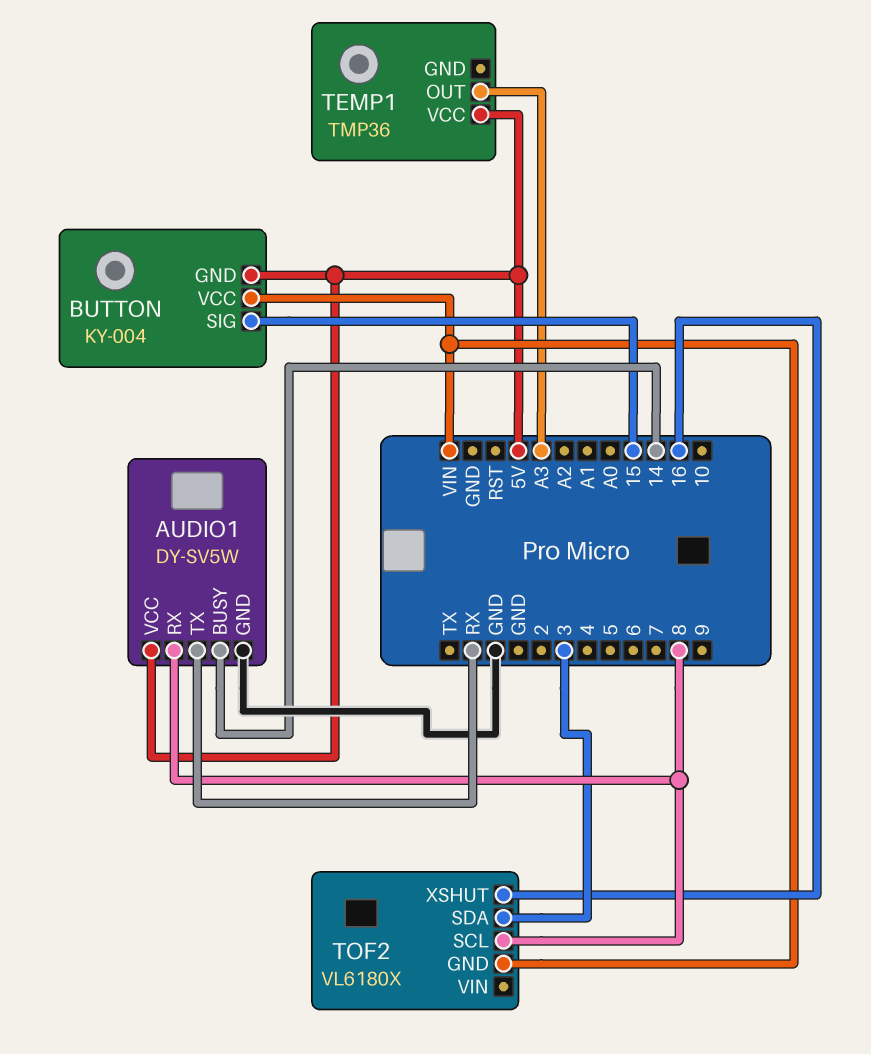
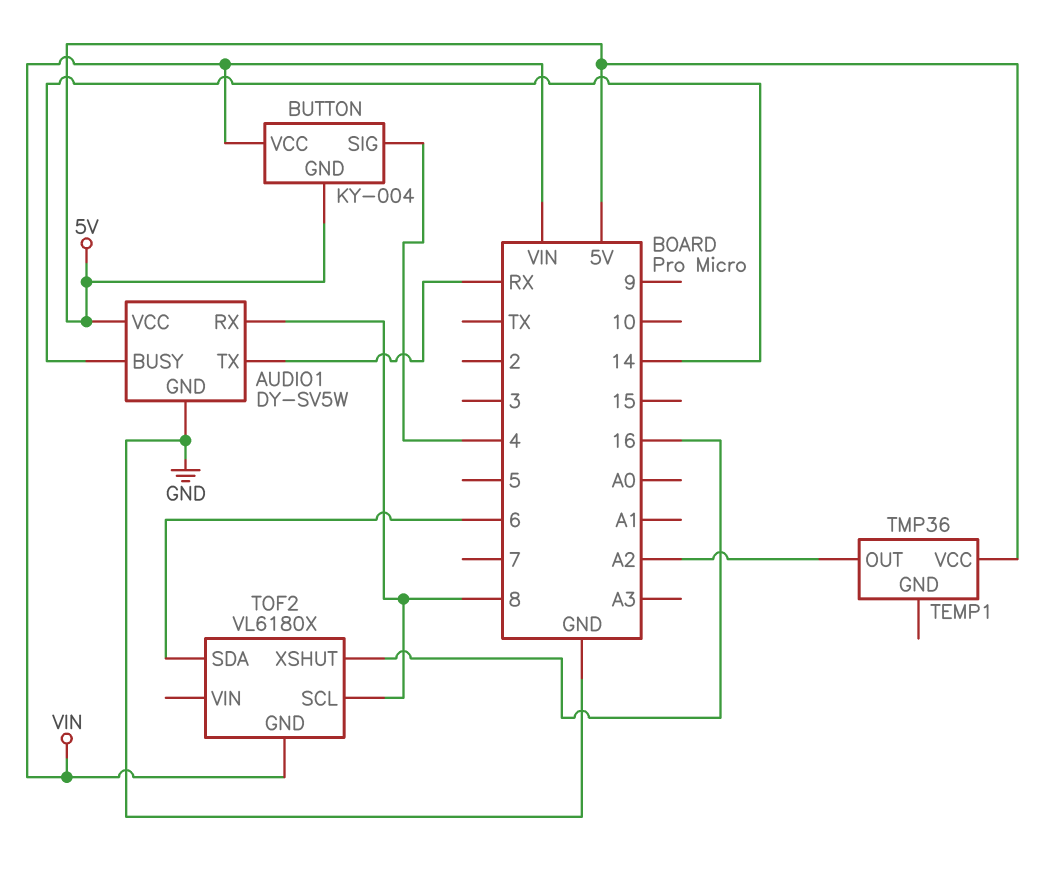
BUTTON pin SIG: 15 -> 4
TEMP1 pin OUT: A3 -> A2
TOF2 pin SDA: 3 -> 6

